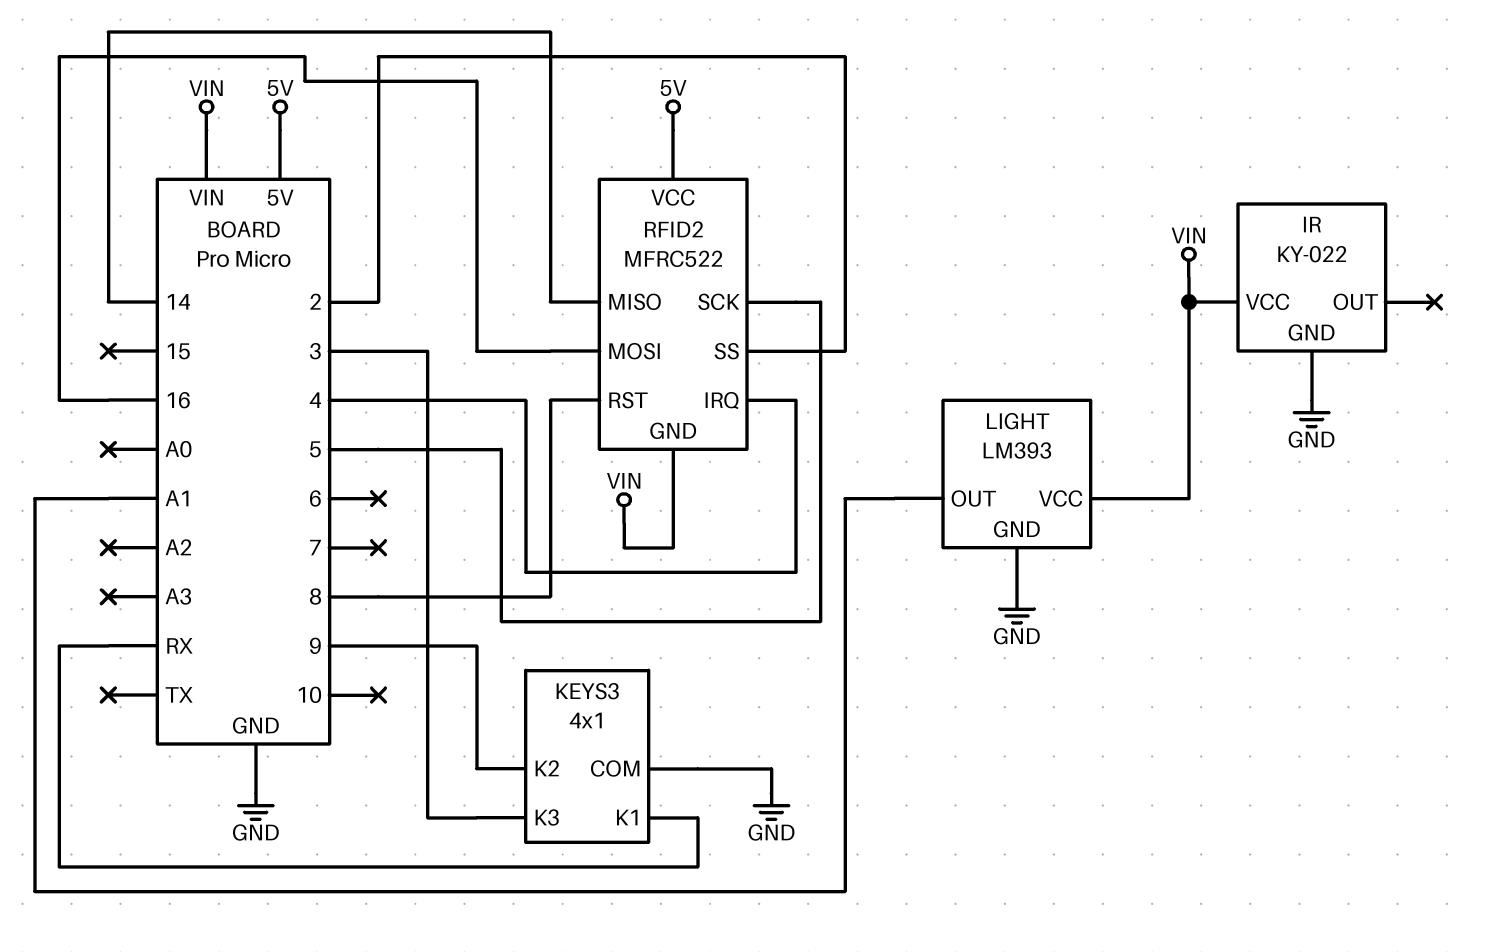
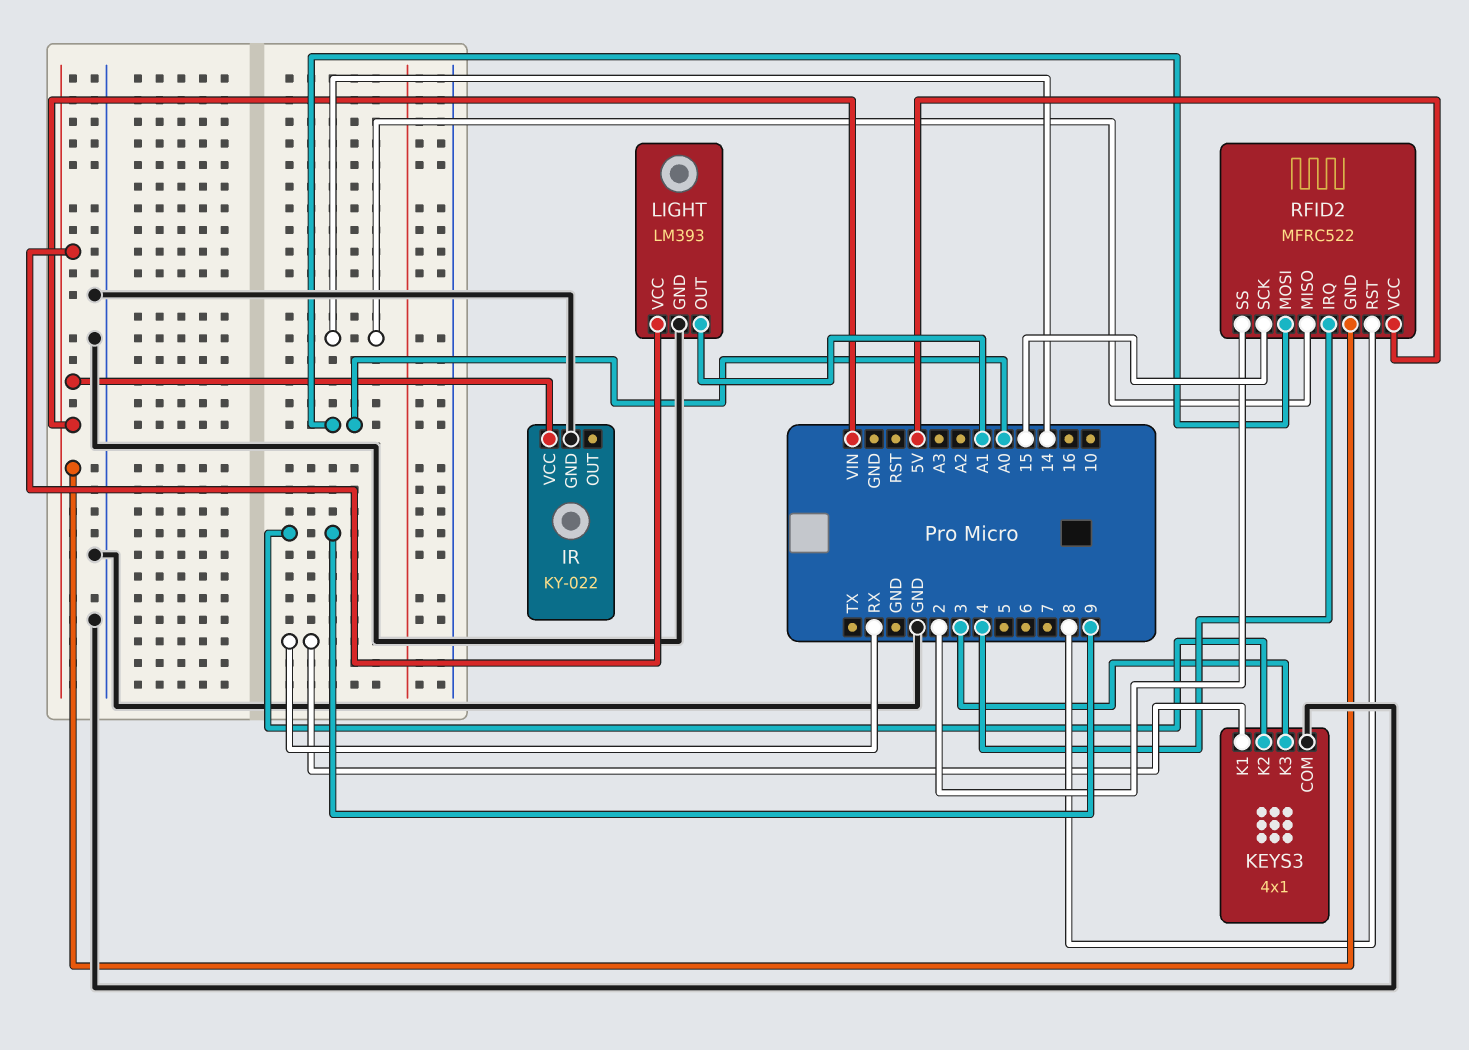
RFID2 pin MOSI: 16 -> A0
RFID2 pin SCK: 5 -> 15

